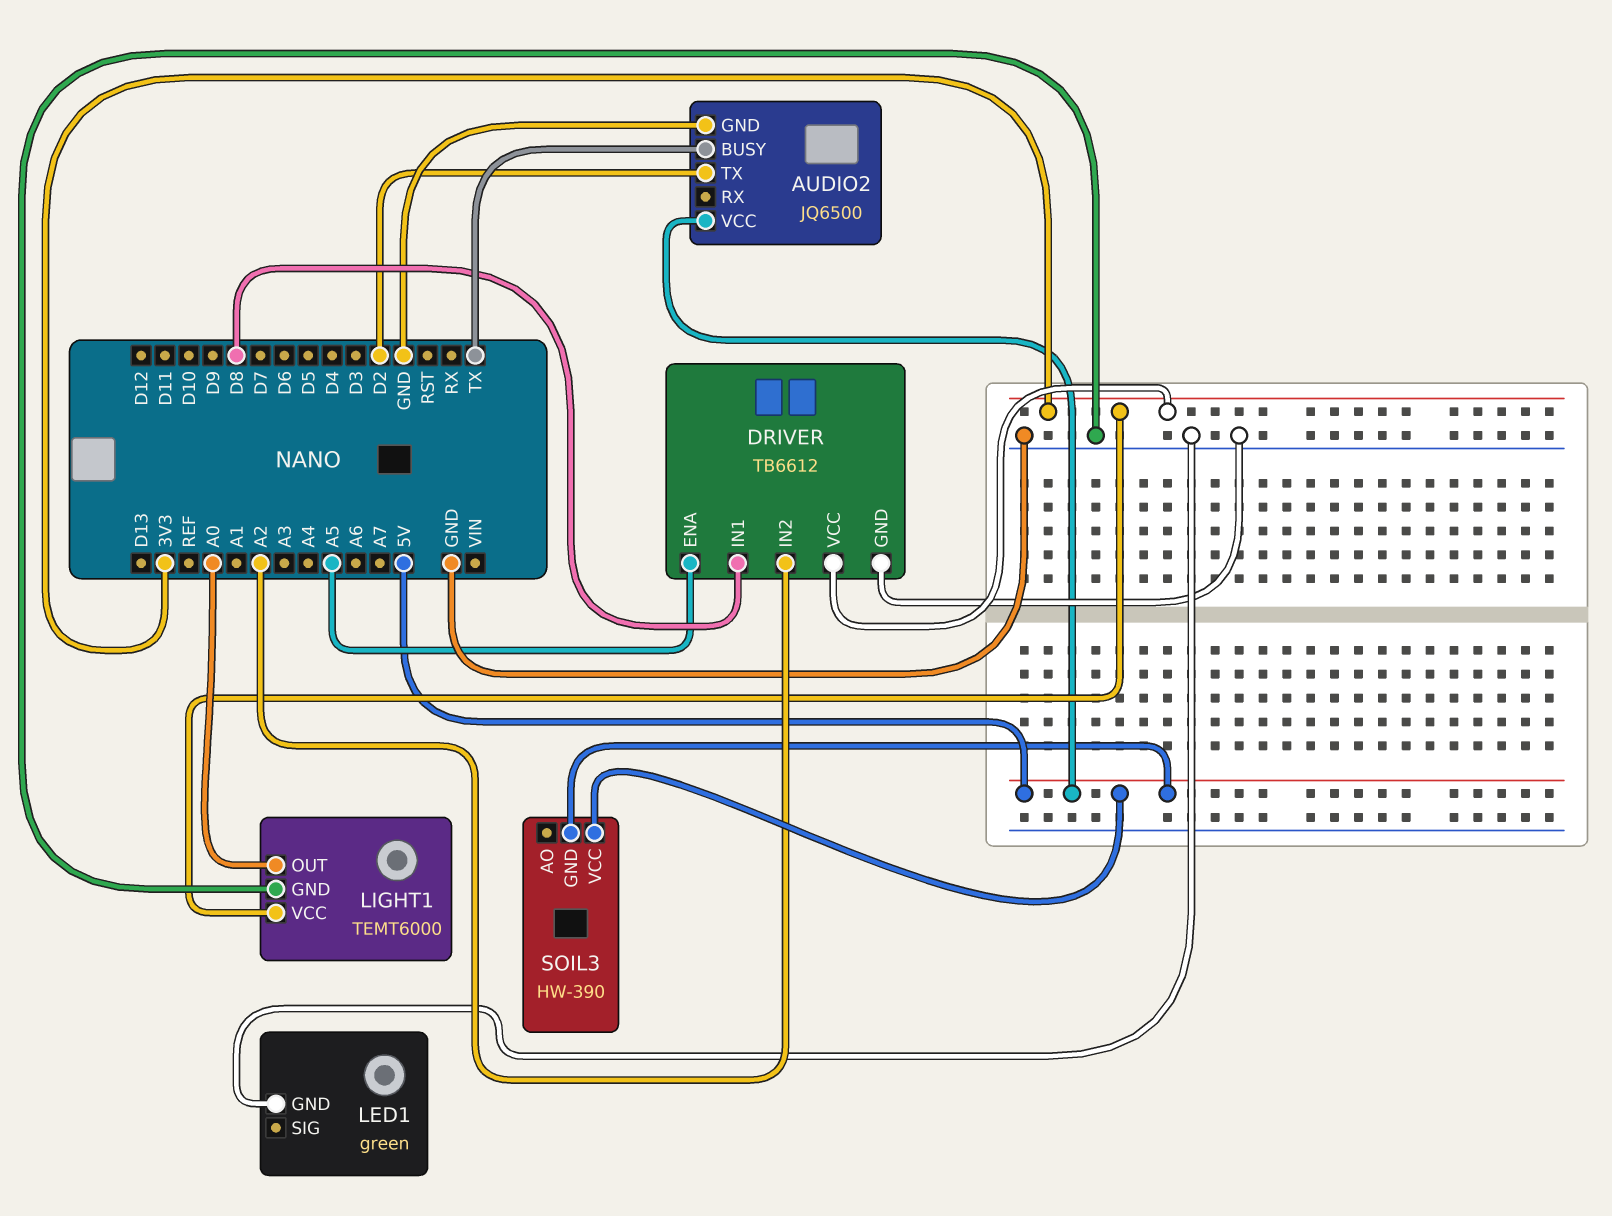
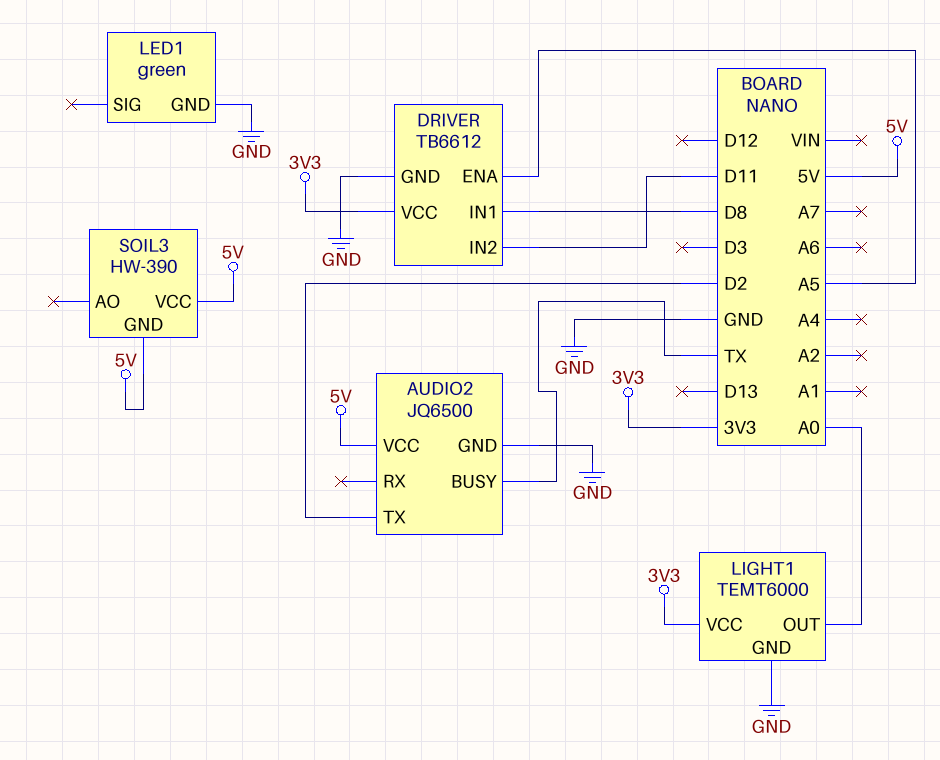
DRIVER pin IN2: A2 -> D11

